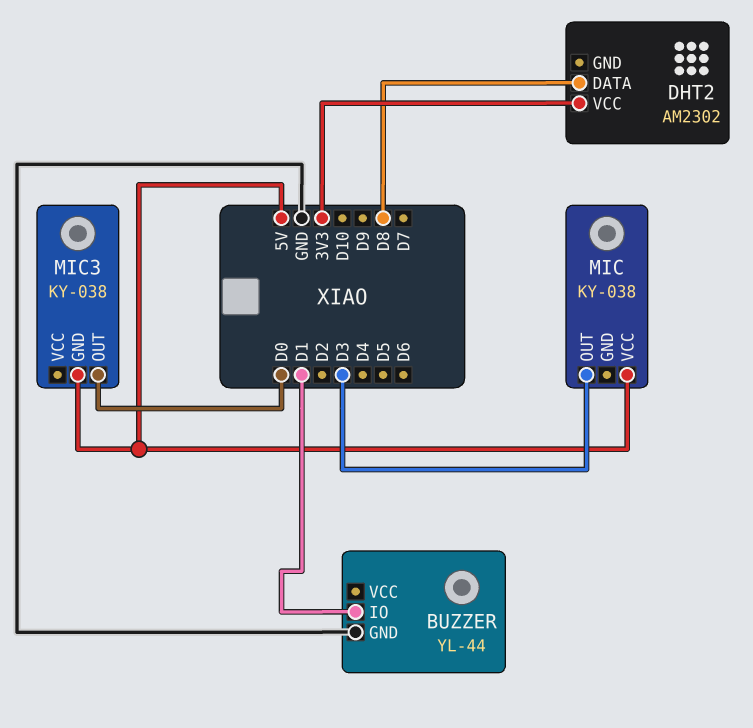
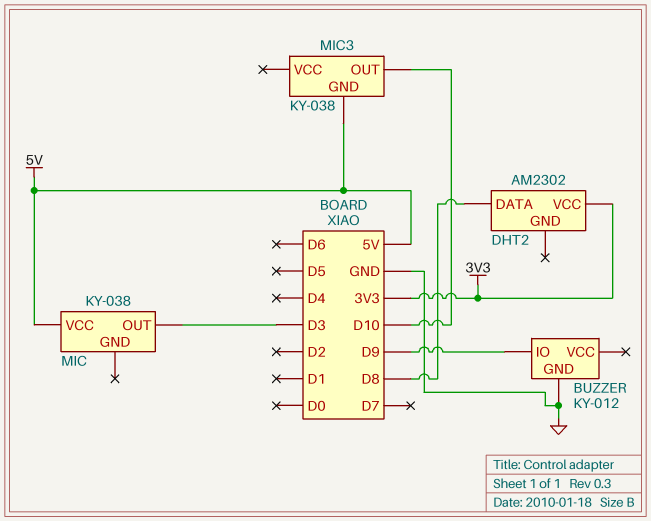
BUZZER: YL-44 -> KY-012
BUZZER pin IO: D1 -> D9
MIC3 pin OUT: D0 -> D10

